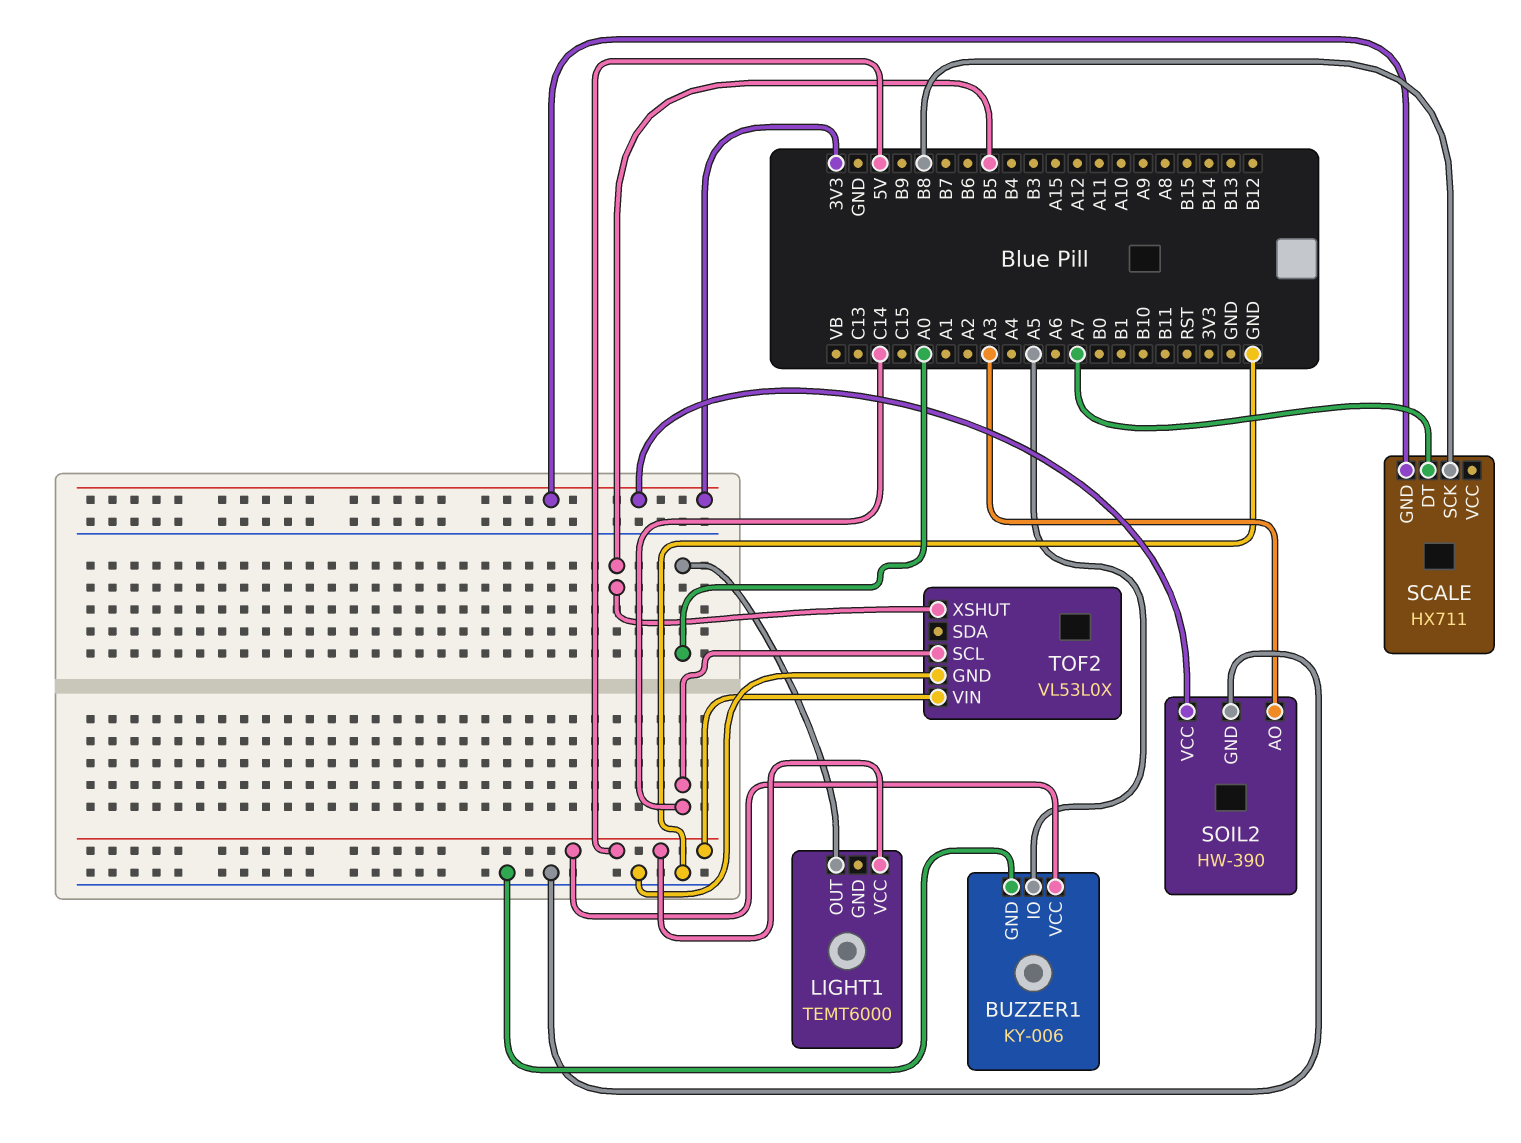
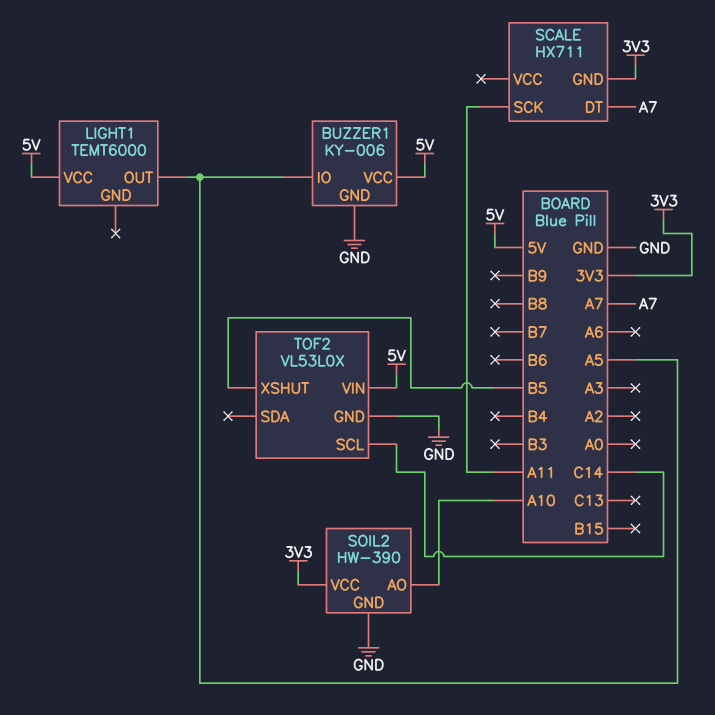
LIGHT1 pin OUT: A0 -> A5
SCALE pin SCK: B8 -> A11
SOIL2 pin AO: A3 -> A10

